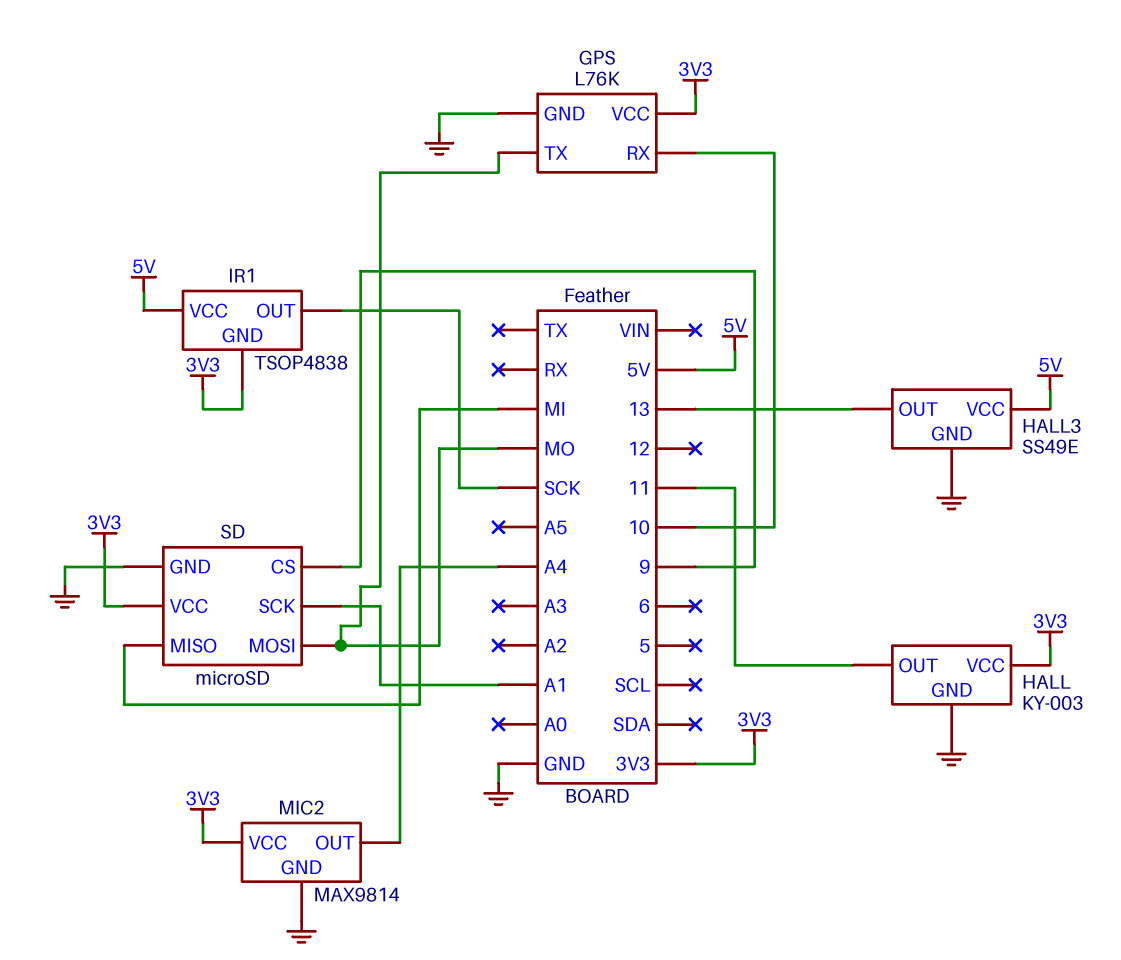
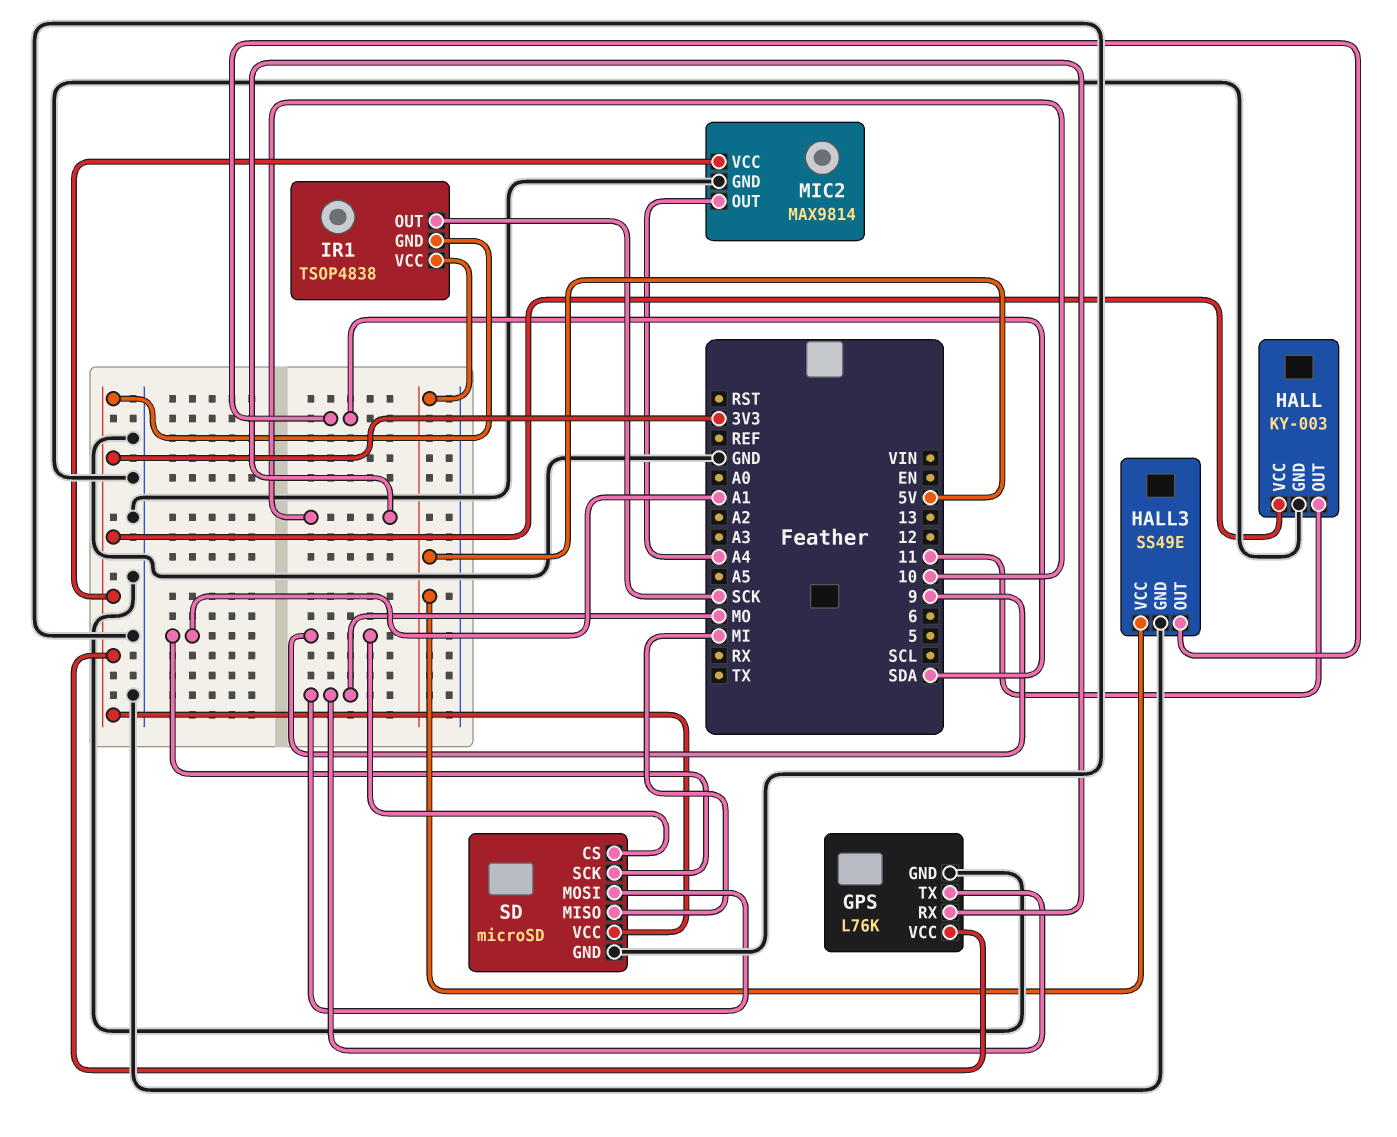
HALL3 pin OUT: 13 -> SDA

